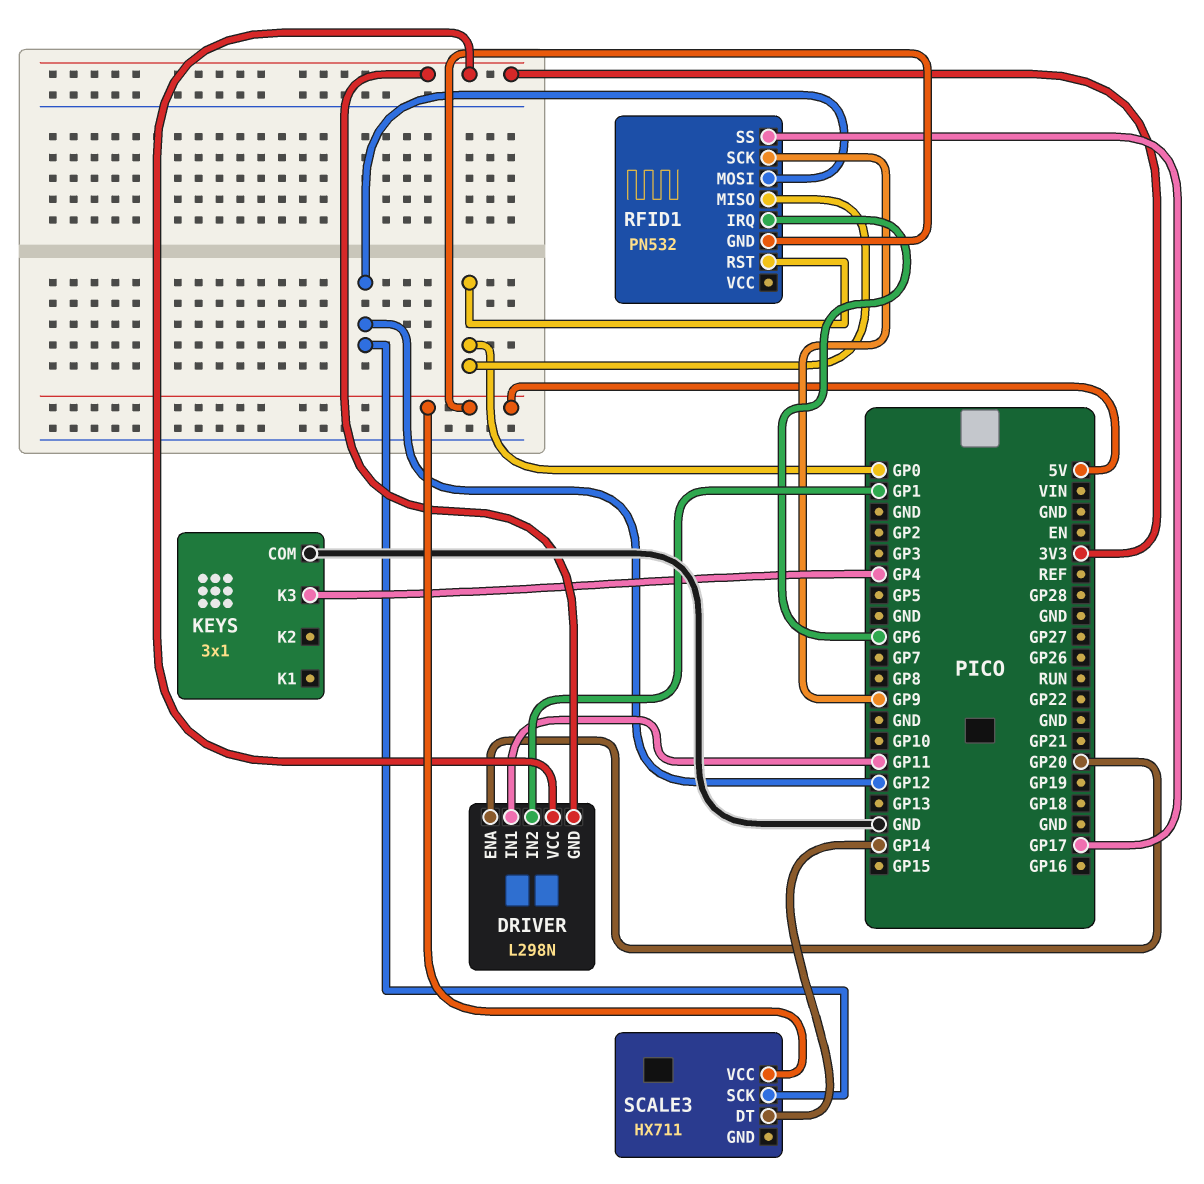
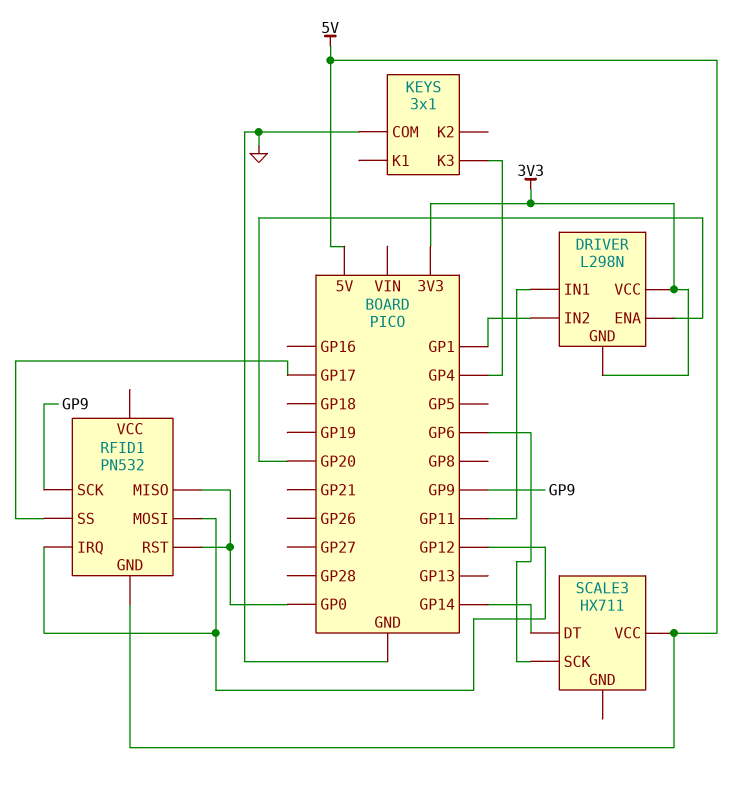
RFID1 pin IRQ: GP6 -> GP12
SCALE3 pin SCK: GP12 -> GP6

